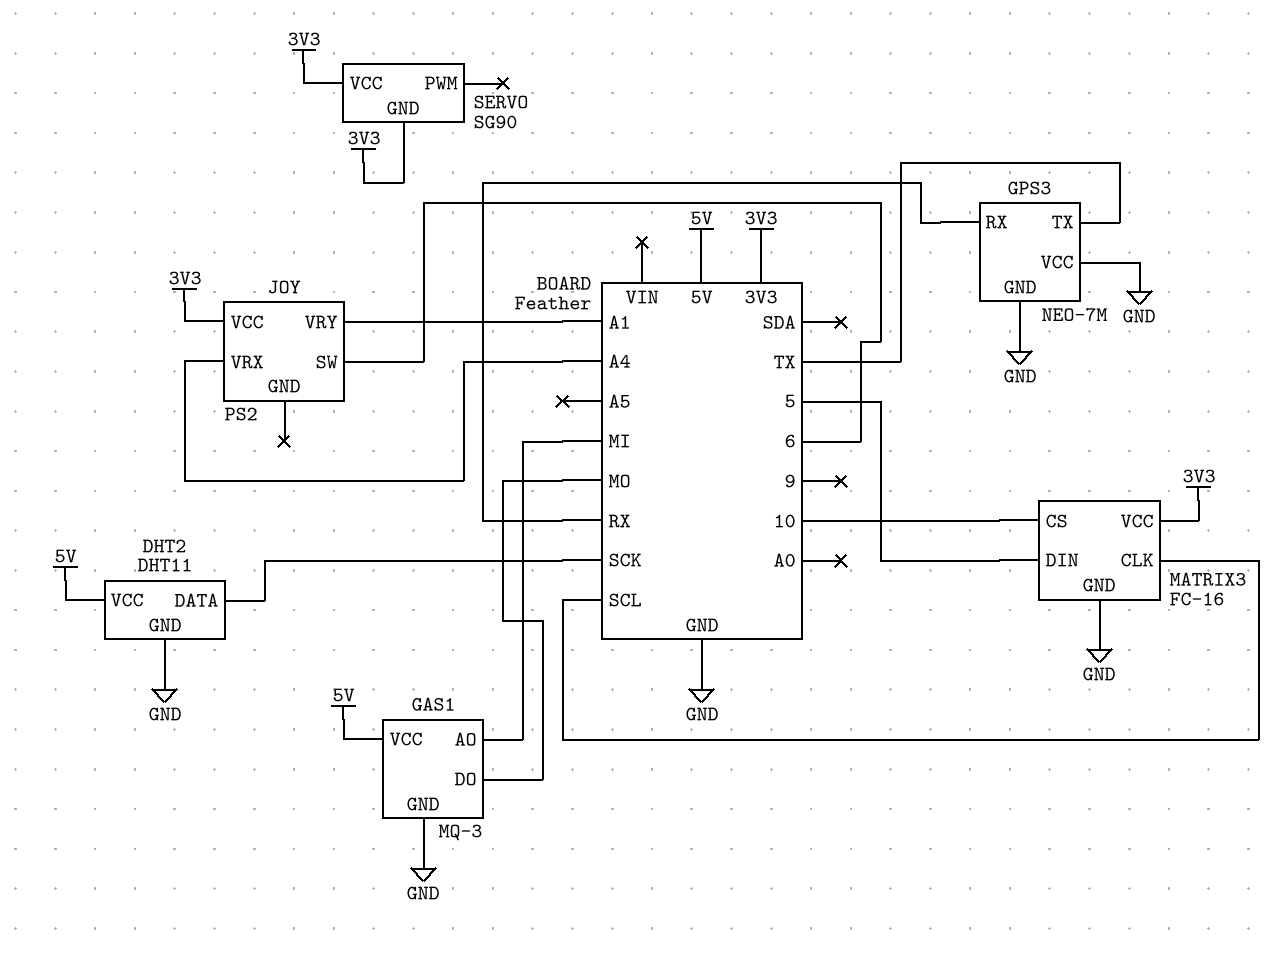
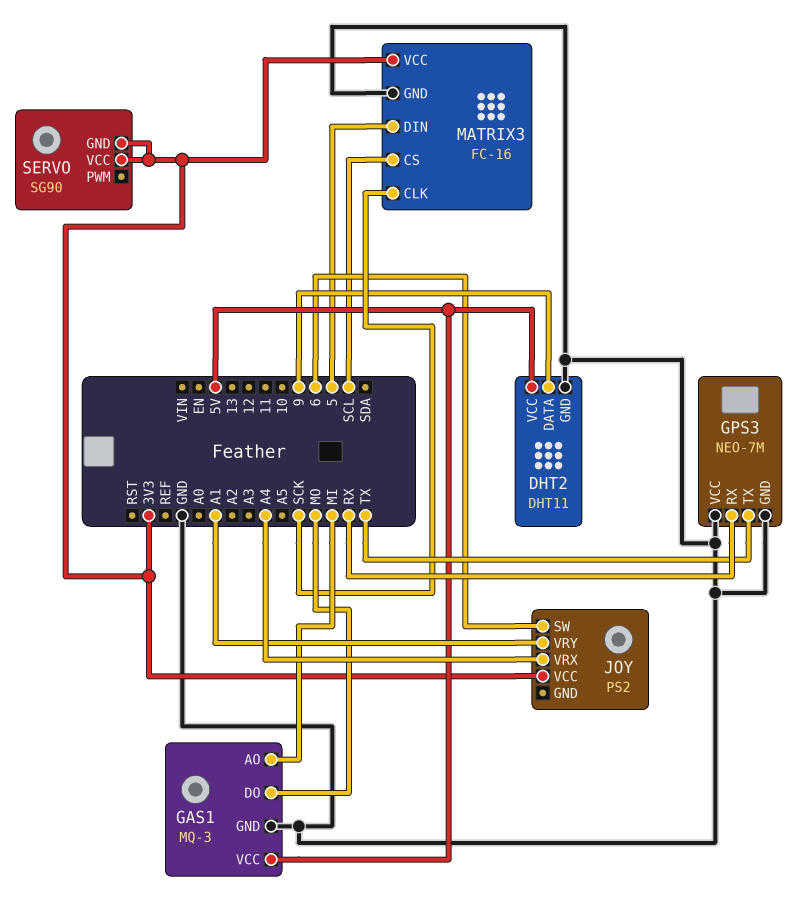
DHT2 pin DATA: SCK -> 9
MATRIX3 pin CLK: SCL -> SCK
MATRIX3 pin CS: 10 -> SCL

